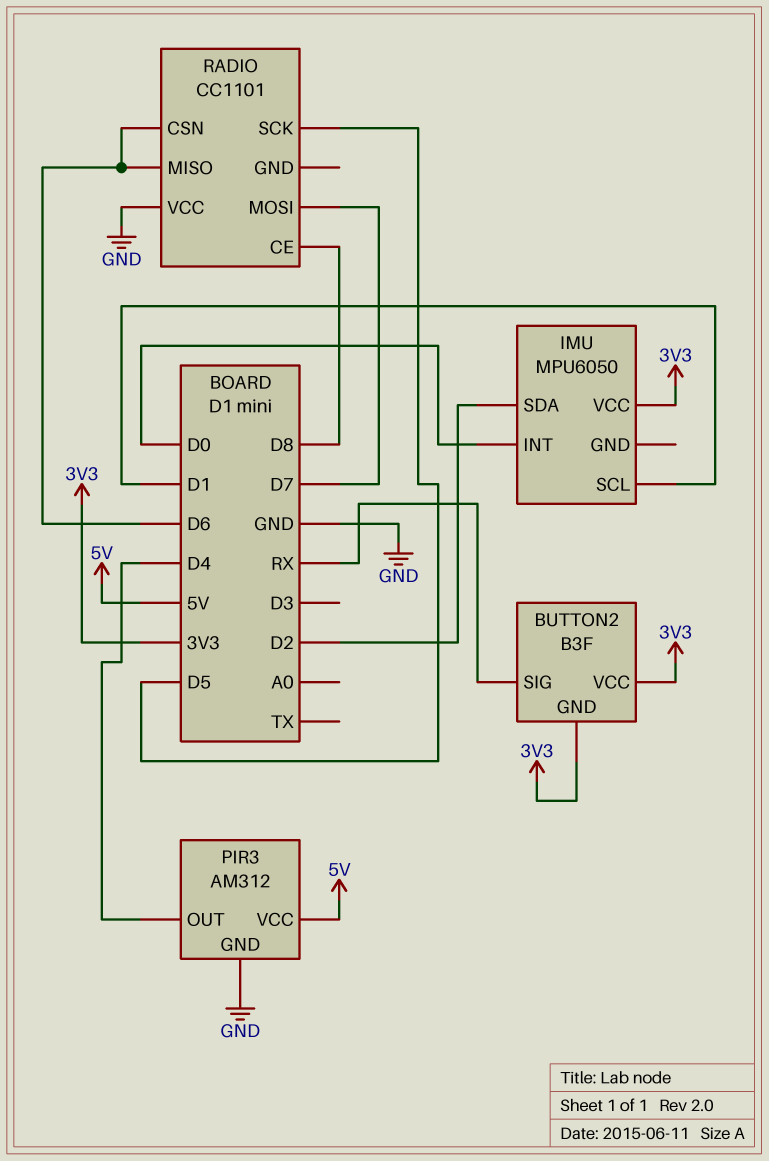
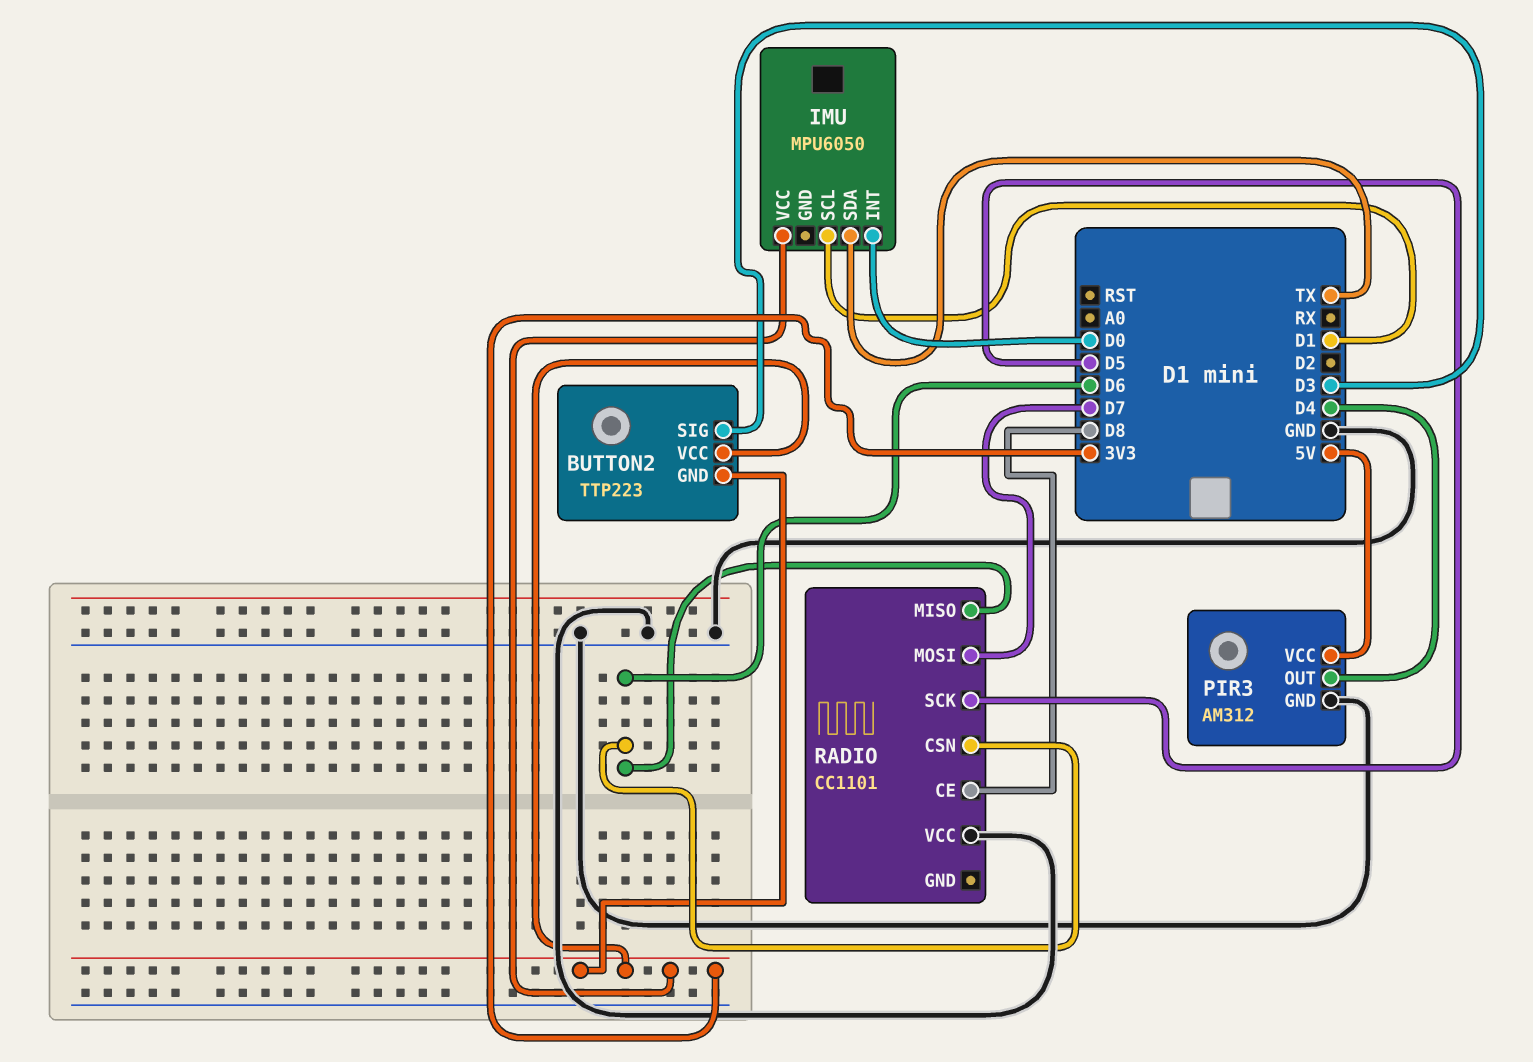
BUTTON2: B3F -> TTP223
BUTTON2 pin SIG: RX -> D3
IMU pin SDA: D2 -> TX

